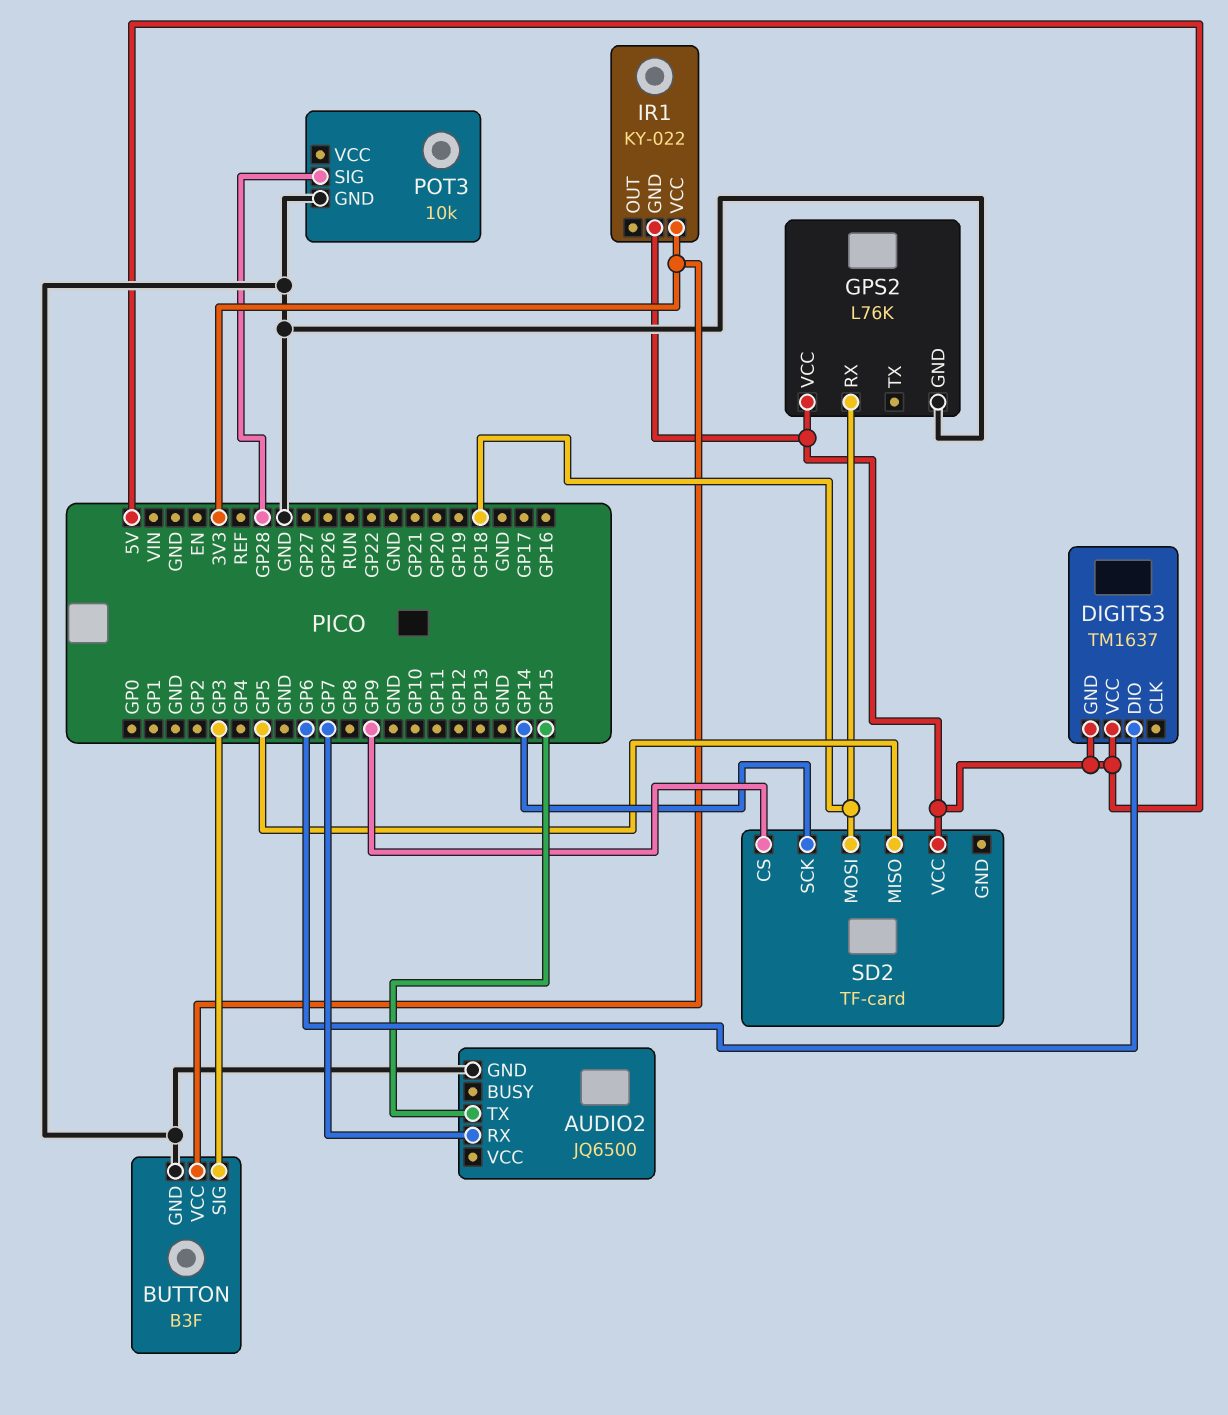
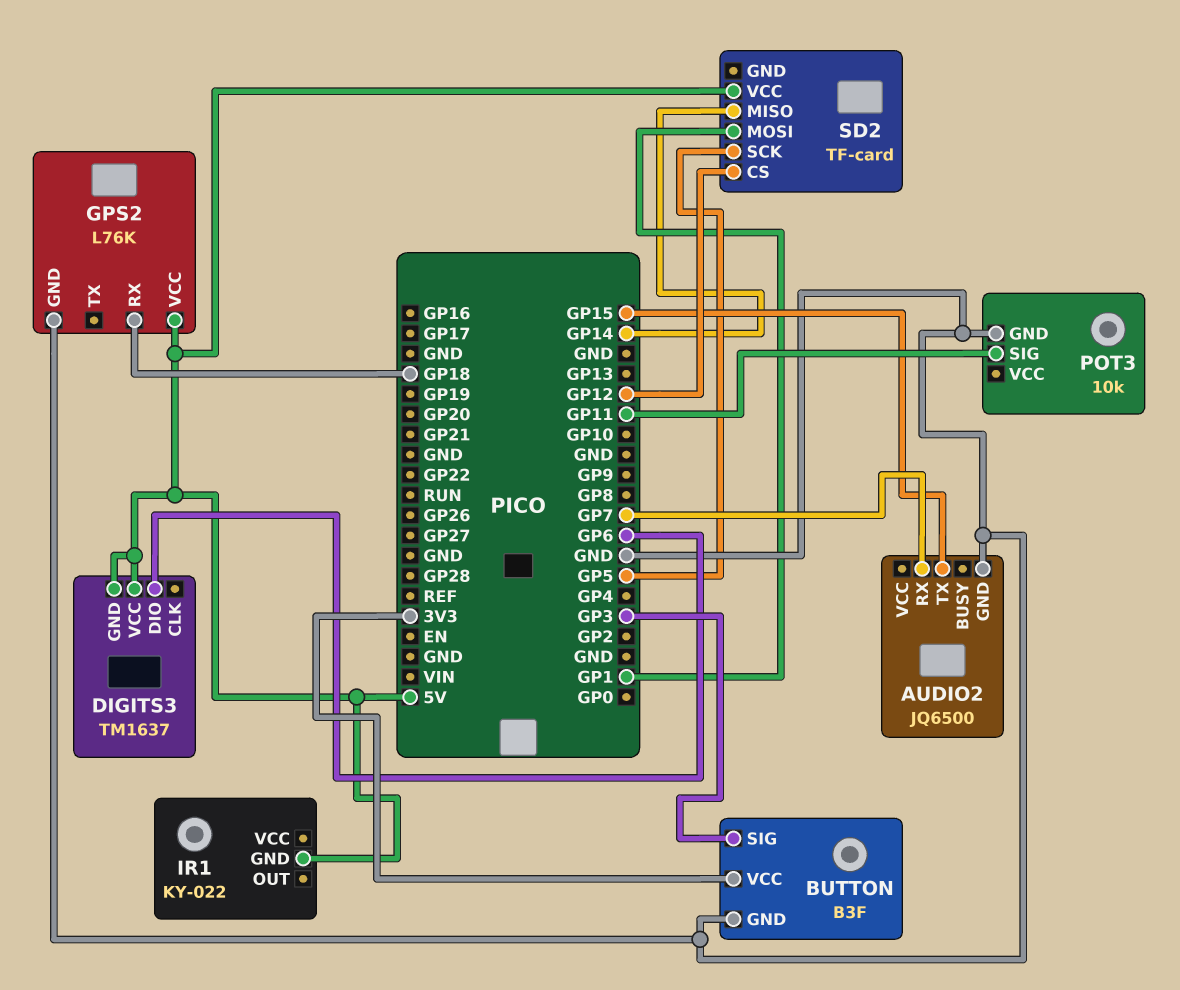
IR1 pin VCC: 3V3 -> none
POT3 pin SIG: GP28 -> GP11
SD2 pin CS: GP9 -> GP12
SD2 pin MISO: GP5 -> GP14
SD2 pin MOSI: GP18 -> GP1
SD2 pin SCK: GP14 -> GP5

